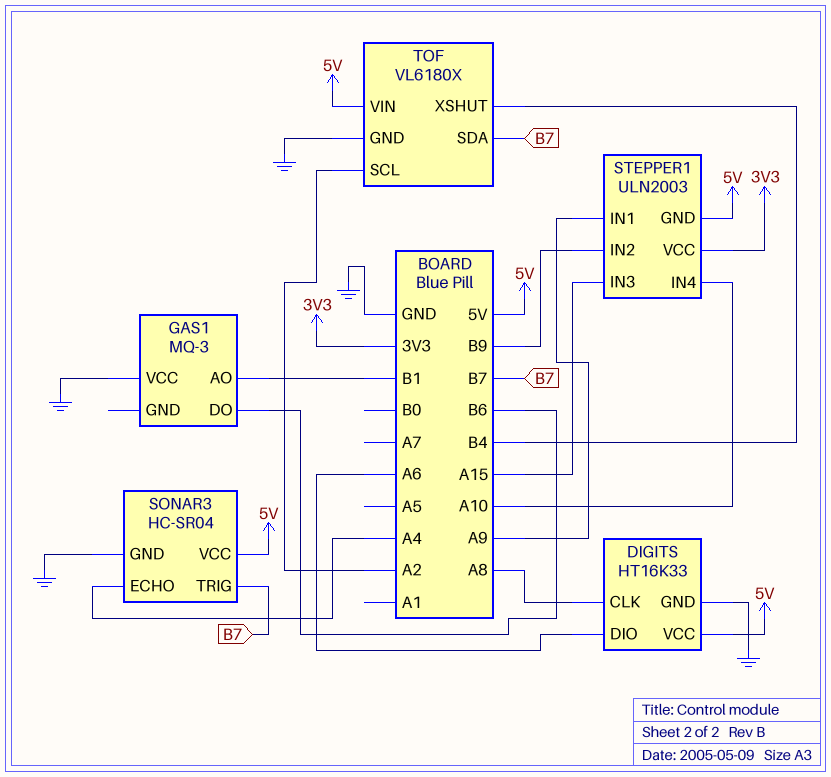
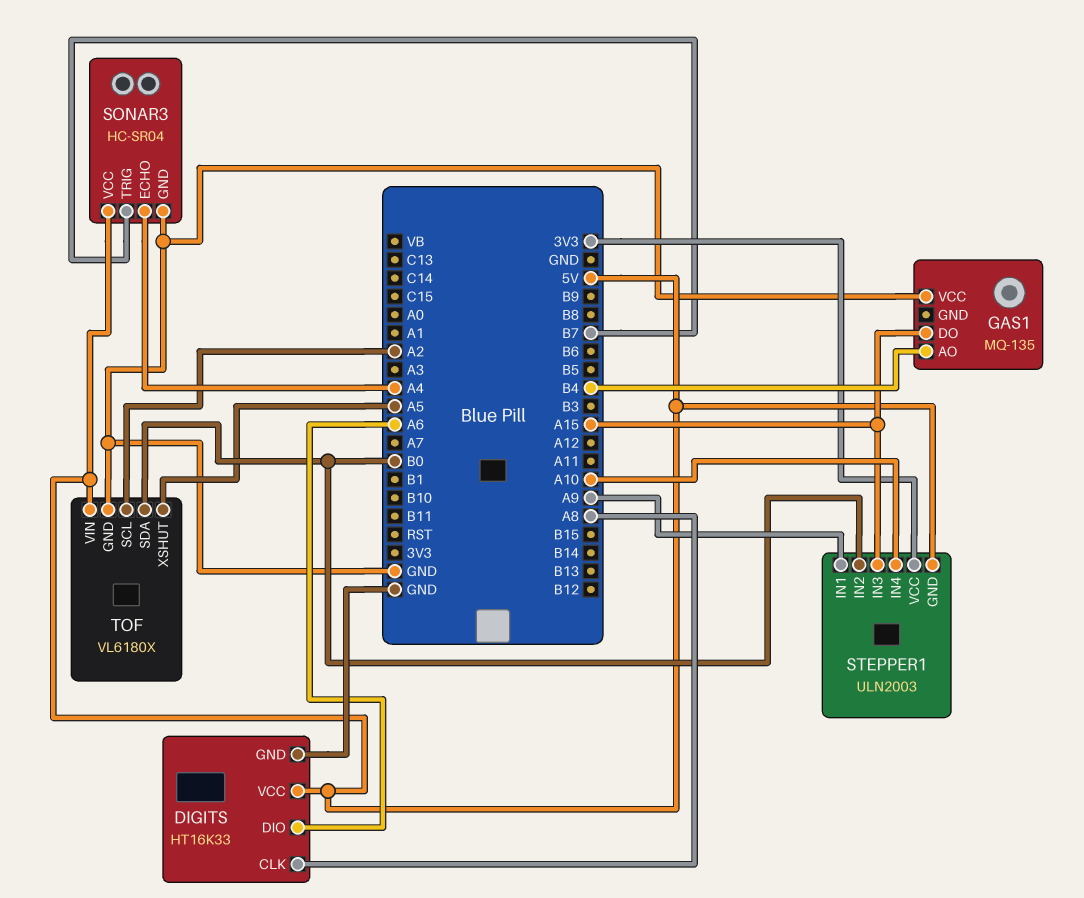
GAS1: MQ-3 -> MQ-135
GAS1 pin AO: B1 -> B4
GAS1 pin DO: B6 -> A15
STEPPER1 pin IN2: B9 -> B0
TOF pin SDA: B7 -> B0
TOF pin XSHUT: B4 -> A5

